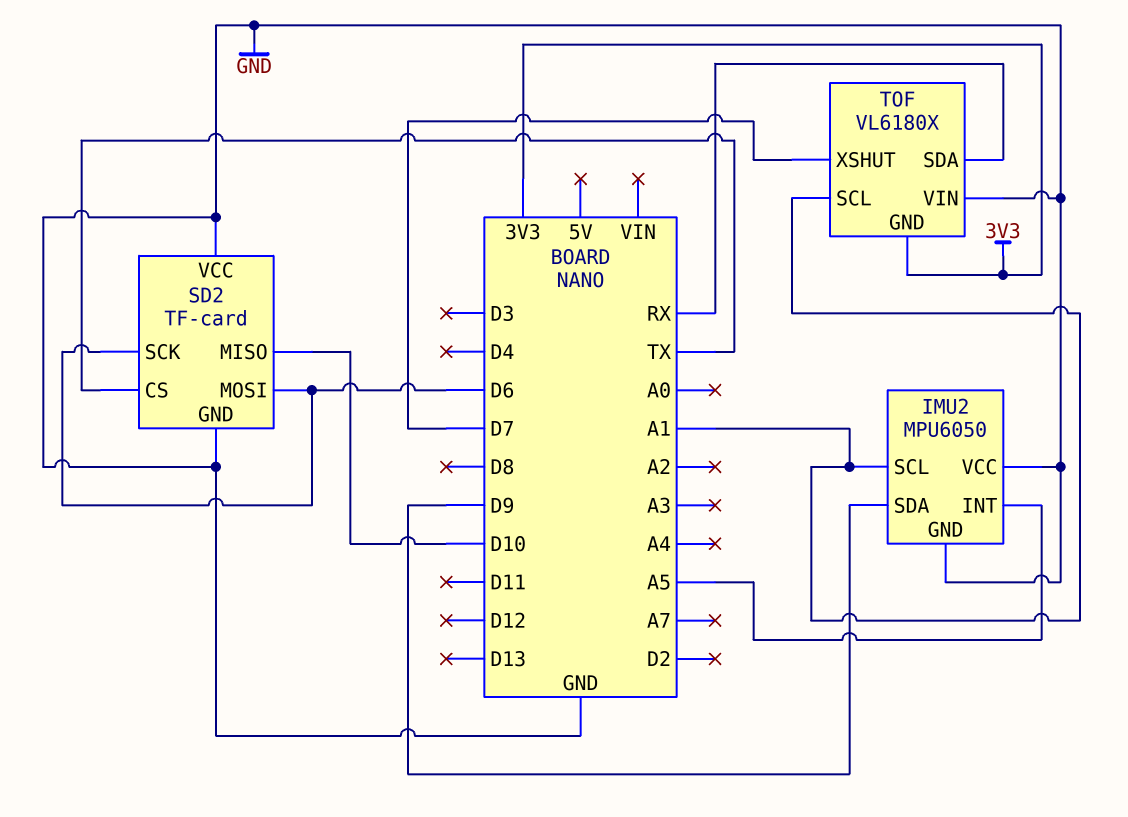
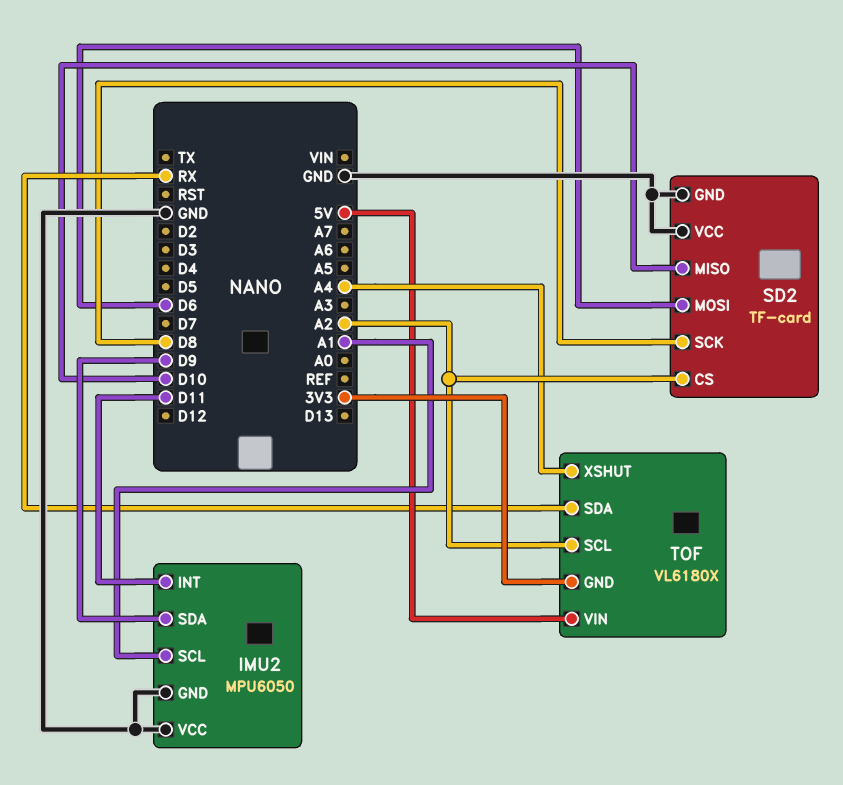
IMU2 pin INT: A5 -> D11
SD2 pin CS: TX -> A2
SD2 pin SCK: D6 -> D8
TOF pin SCL: A1 -> A2
TOF pin VIN: GND -> 5V
TOF pin XSHUT: D7 -> A4

